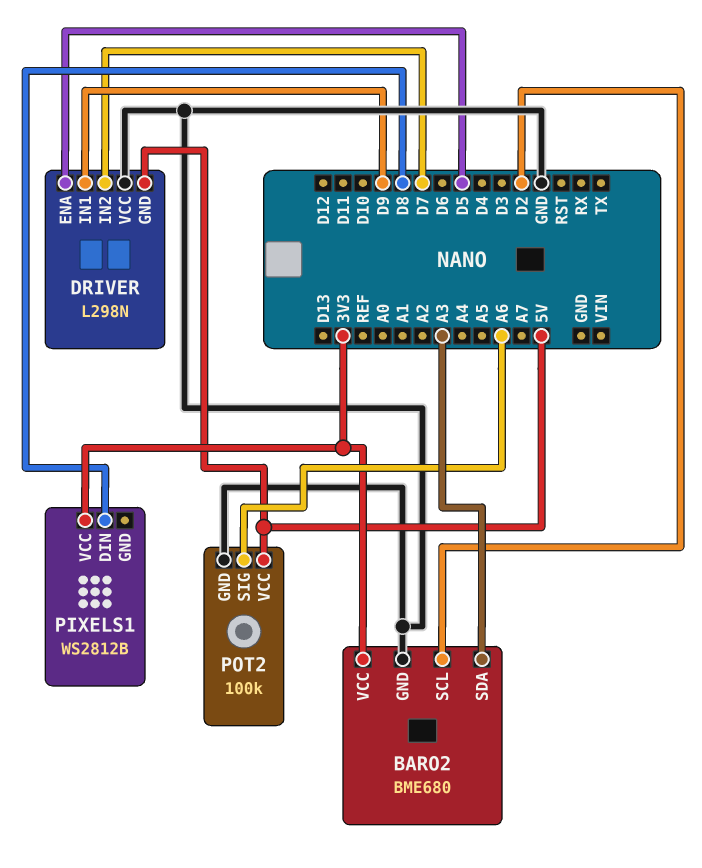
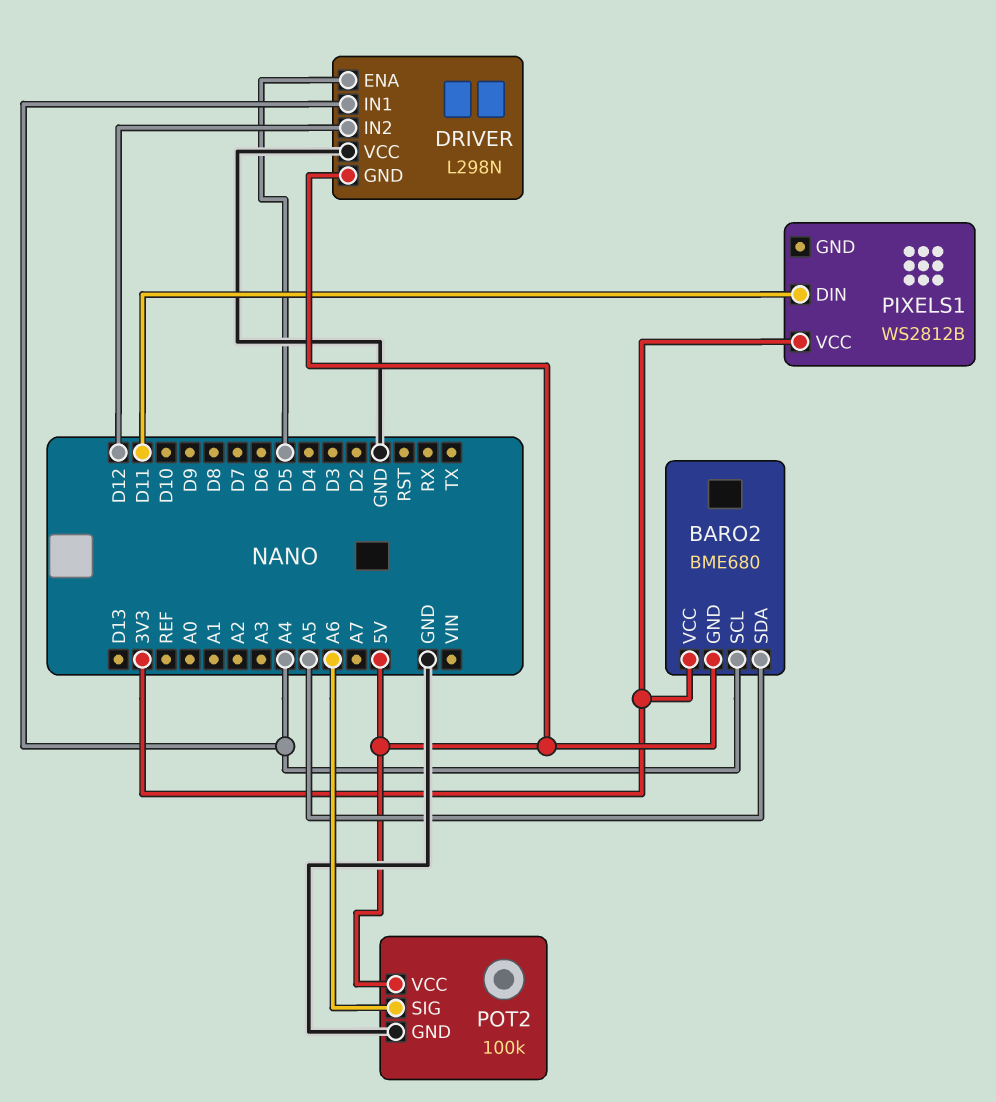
BARO2 pin GND: GND -> 5V
BARO2 pin SCL: D2 -> A4
BARO2 pin SDA: A3 -> A5
DRIVER pin IN1: D9 -> A4
DRIVER pin IN2: D7 -> D12
PIXELS1 pin DIN: D8 -> D11

